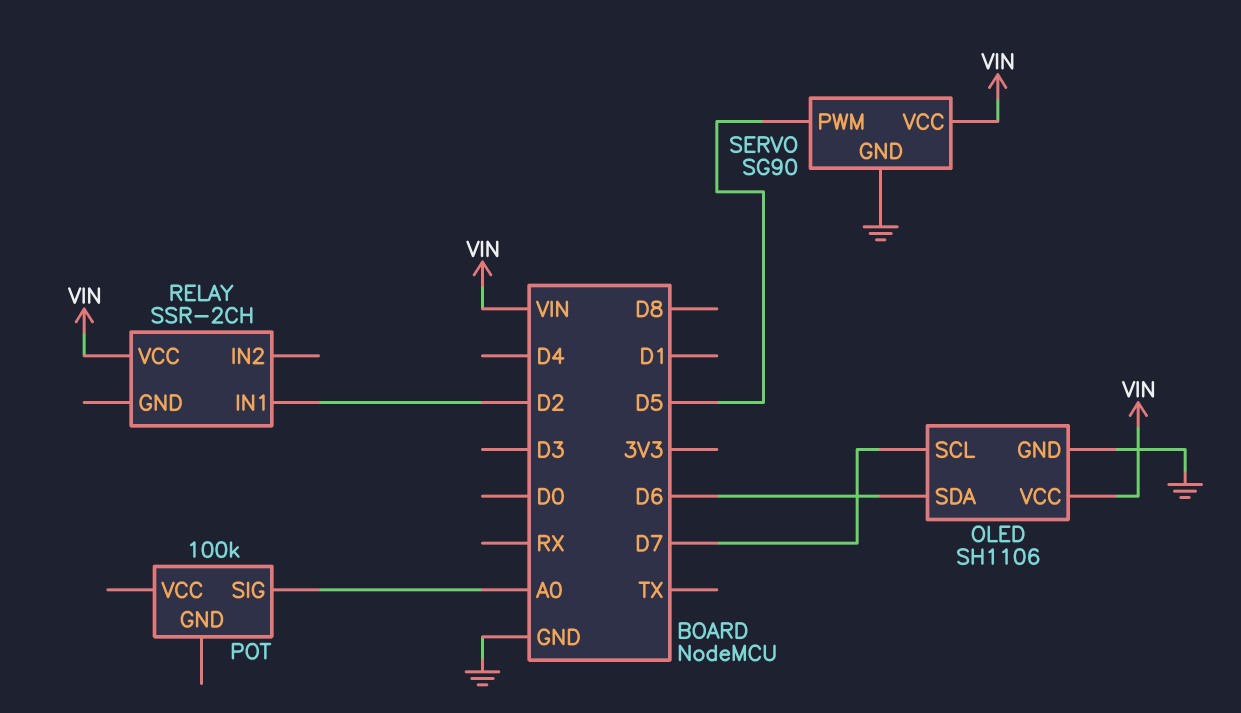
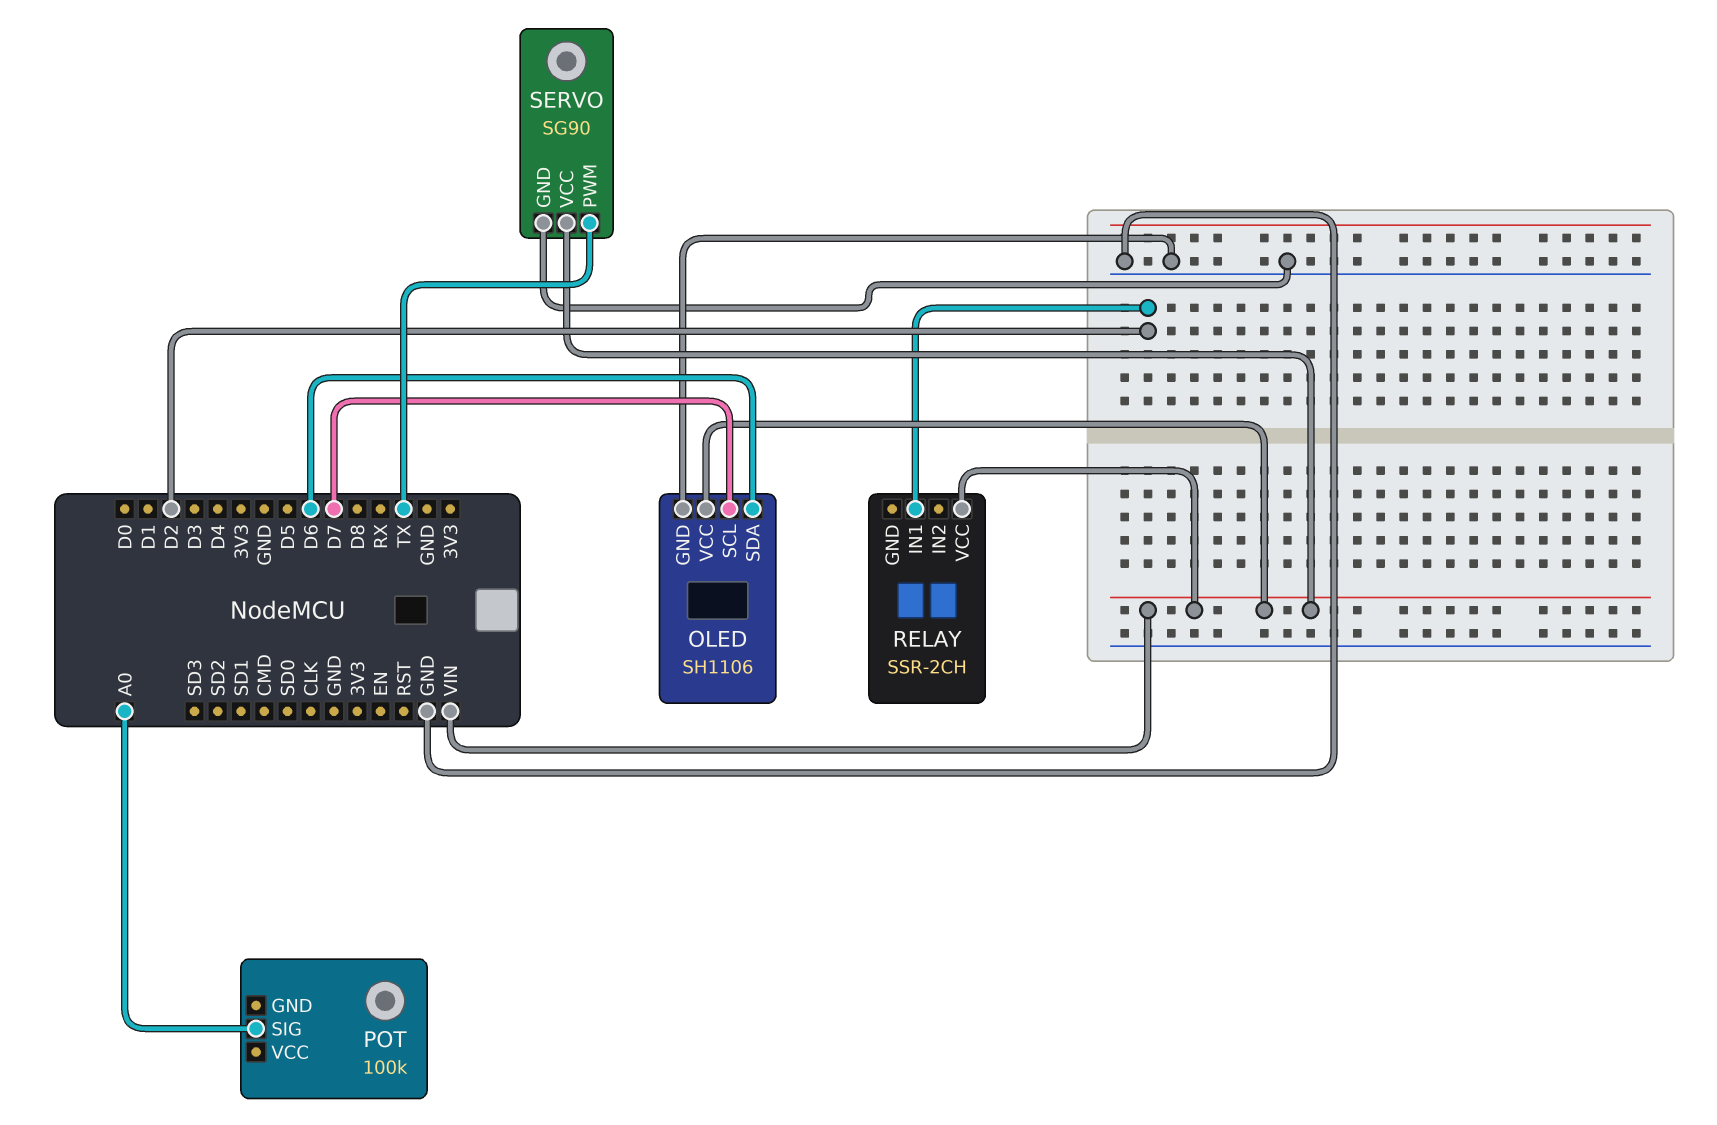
SERVO pin PWM: D5 -> TX

